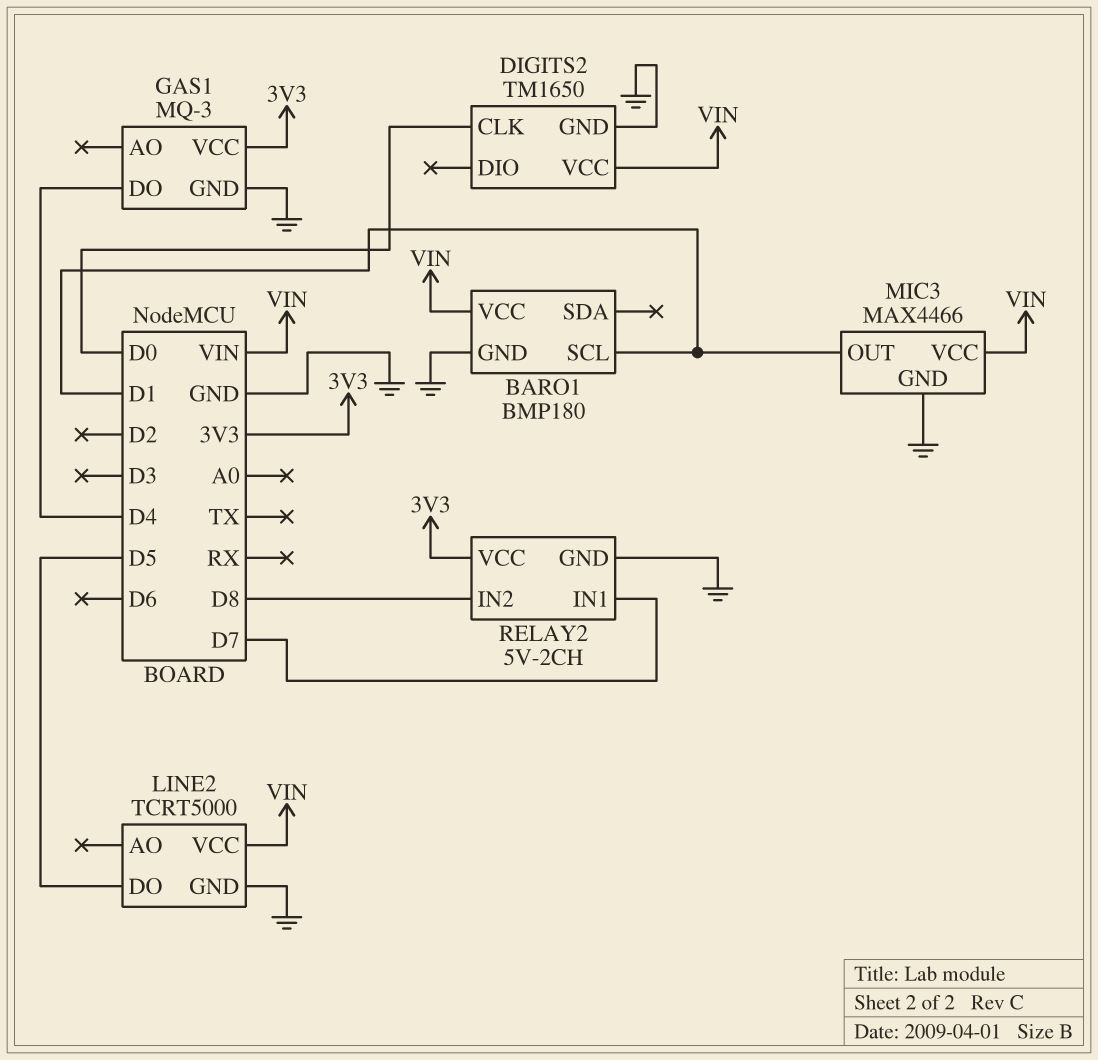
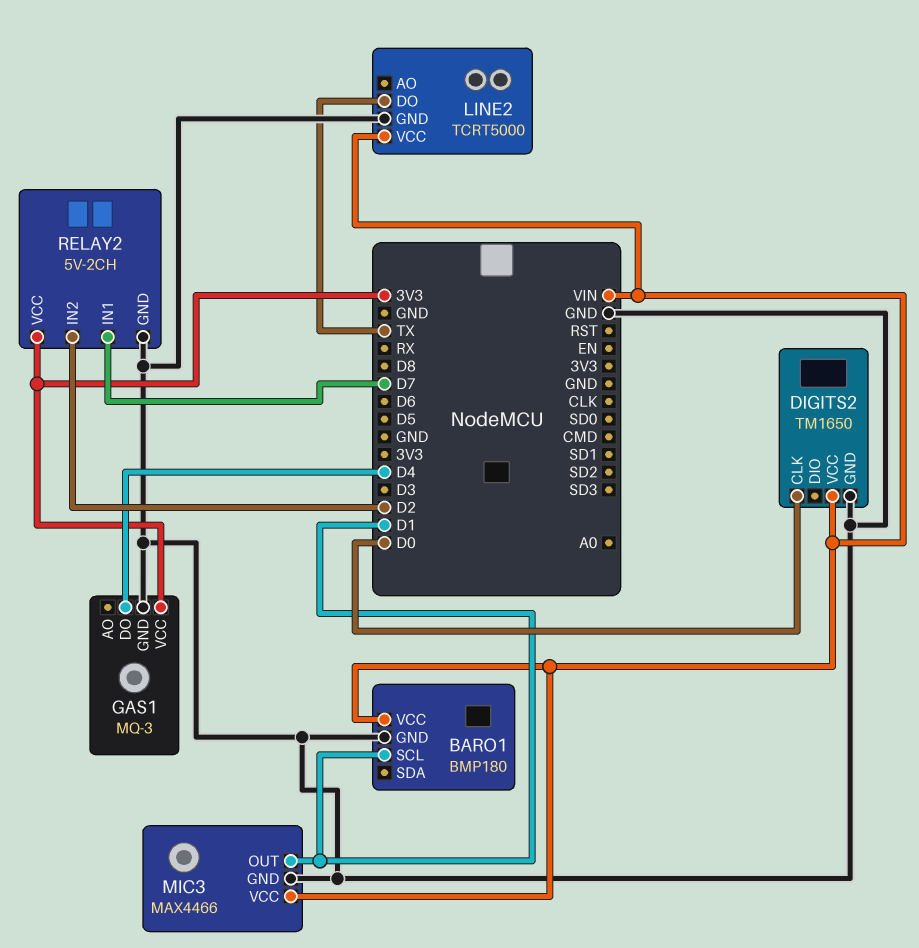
LINE2 pin DO: D5 -> TX
RELAY2 pin IN2: D8 -> D2

